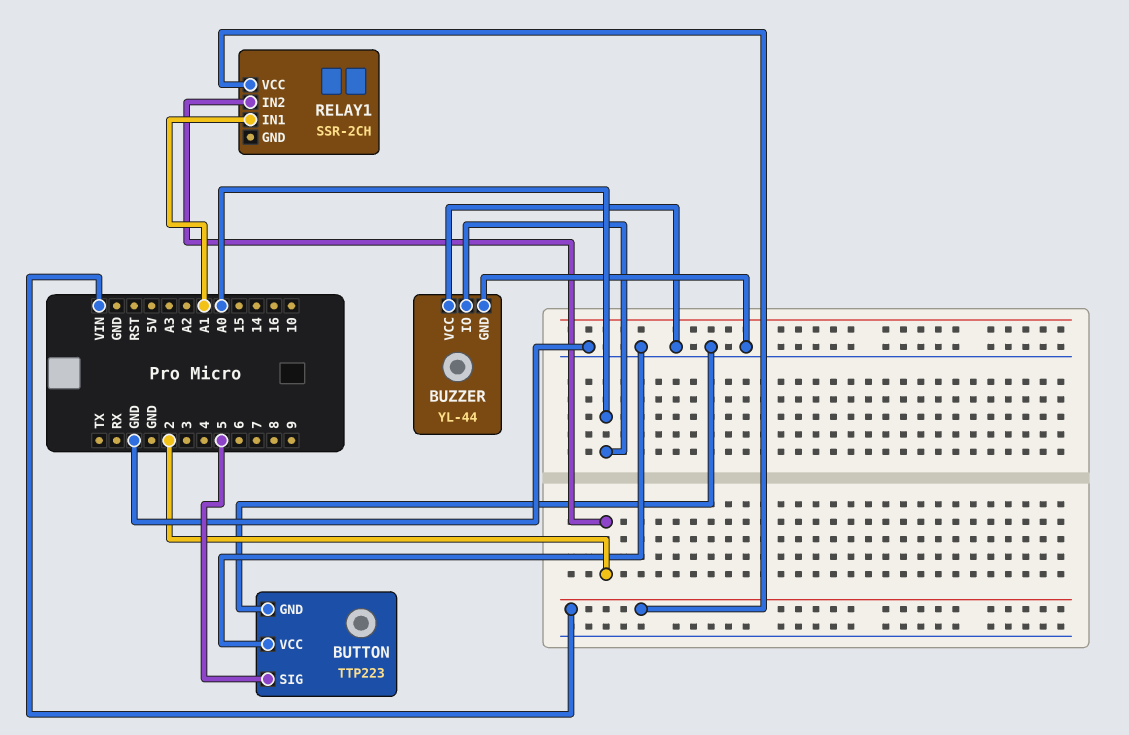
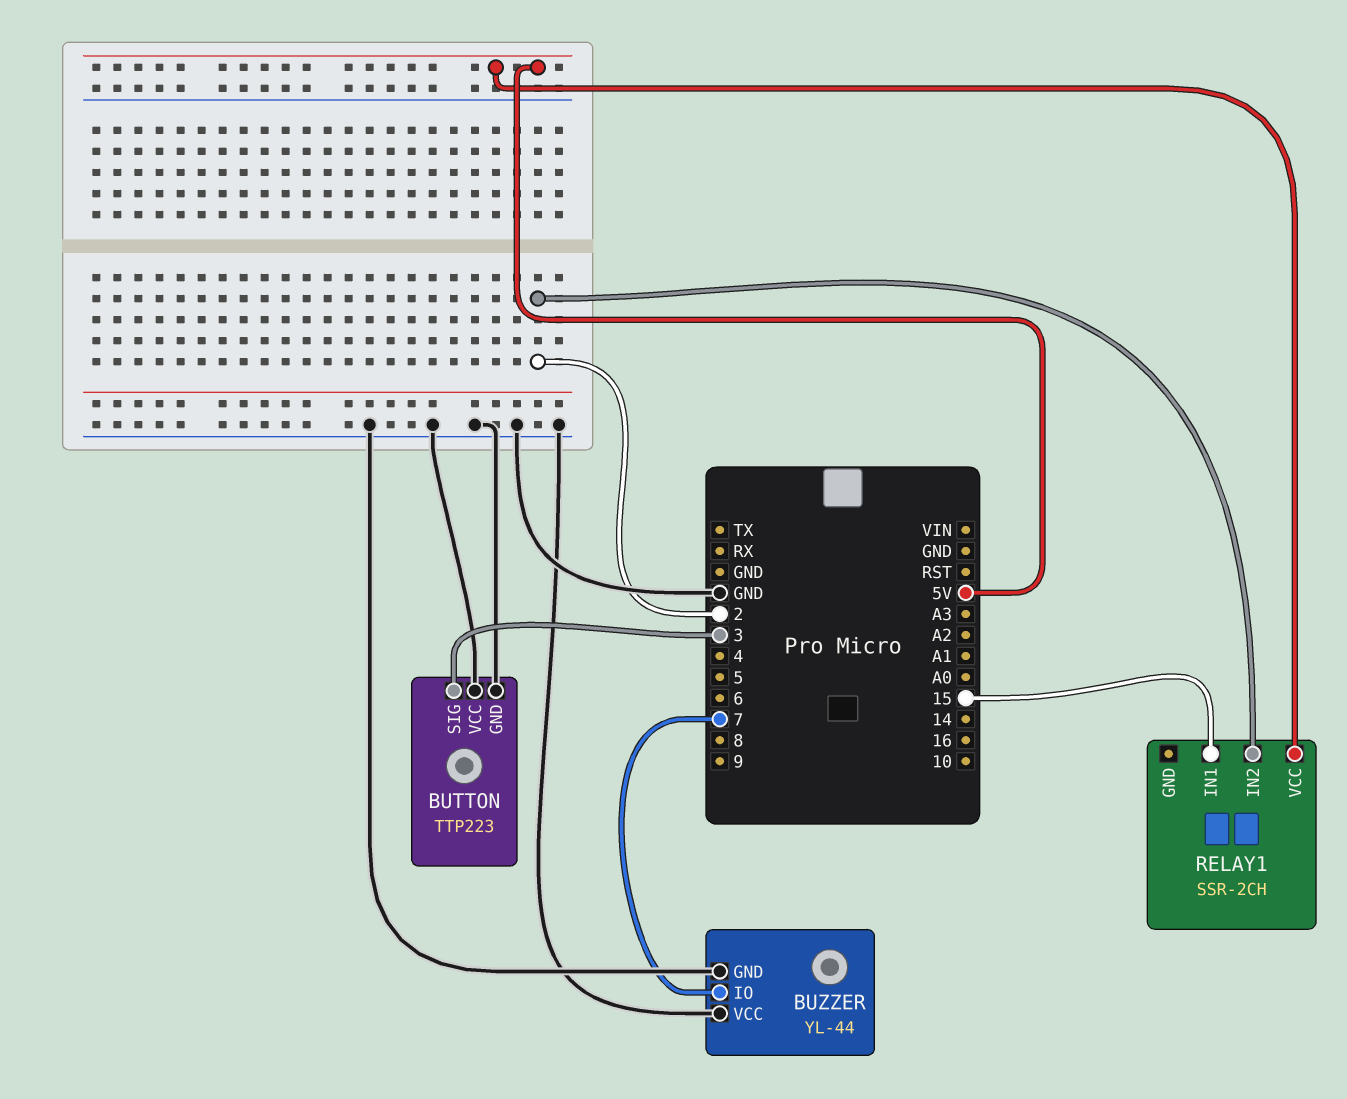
BUTTON pin SIG: 5 -> 3
BUZZER pin IO: A0 -> 7
RELAY1 pin IN1: A1 -> 15
RELAY1 pin VCC: VIN -> 5V

